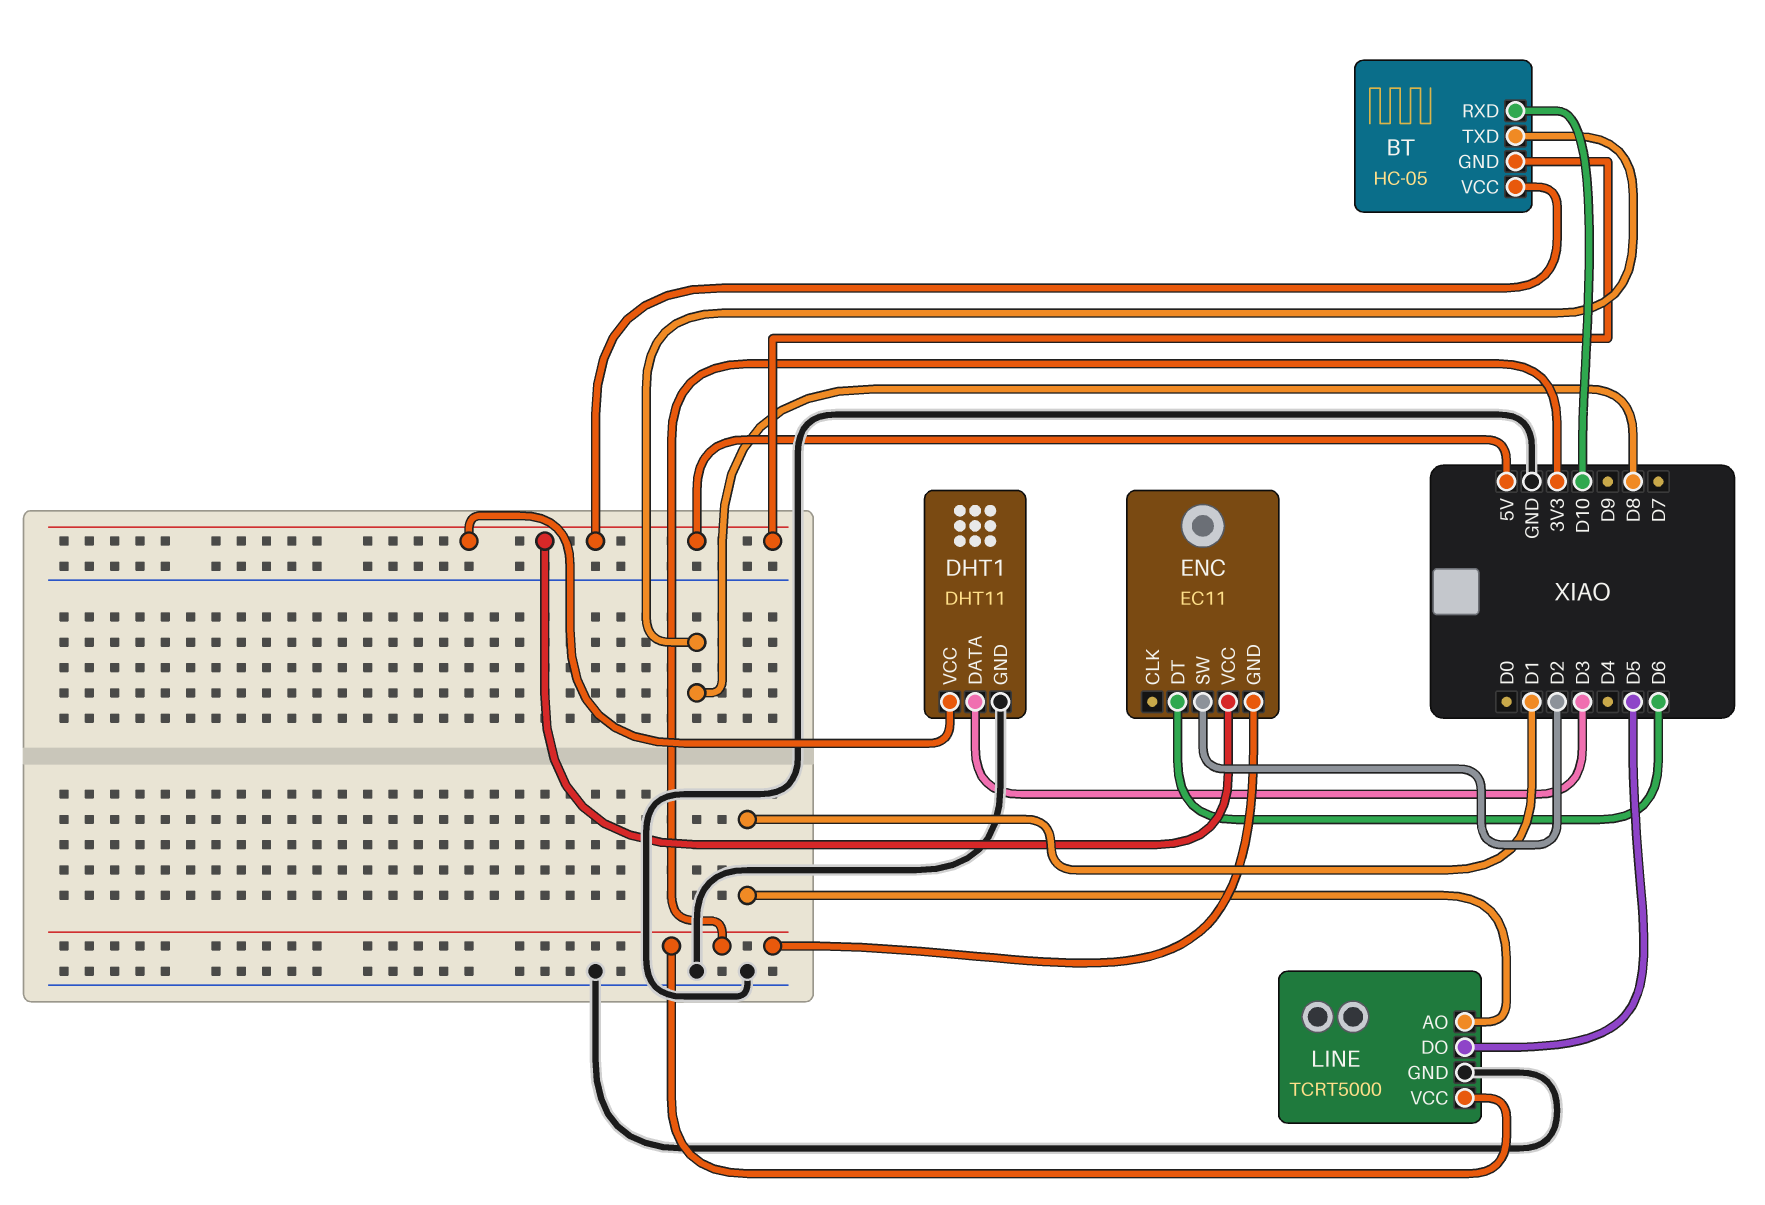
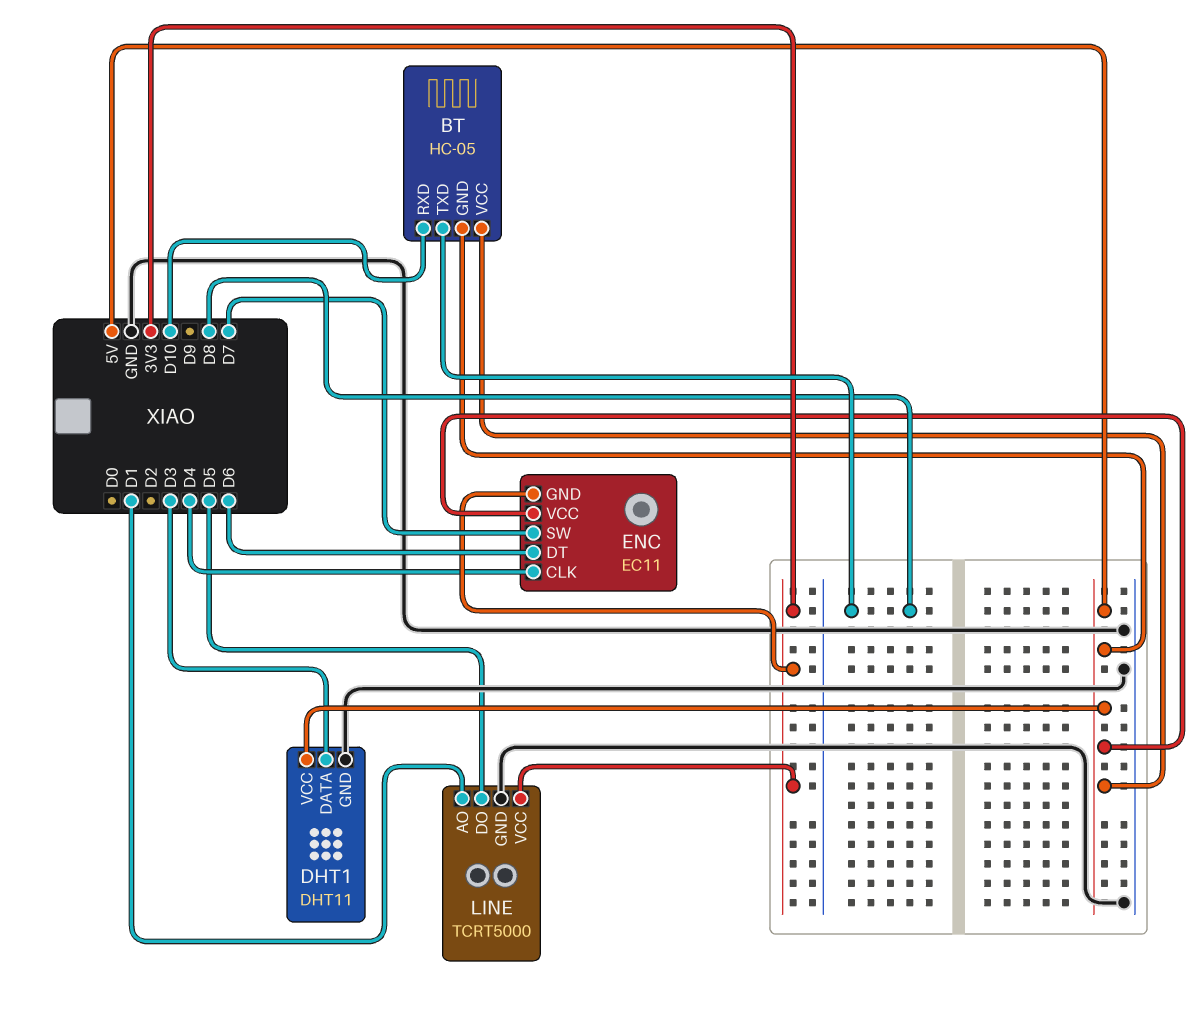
ENC pin CLK: none -> D4
ENC pin SW: D2 -> D7

